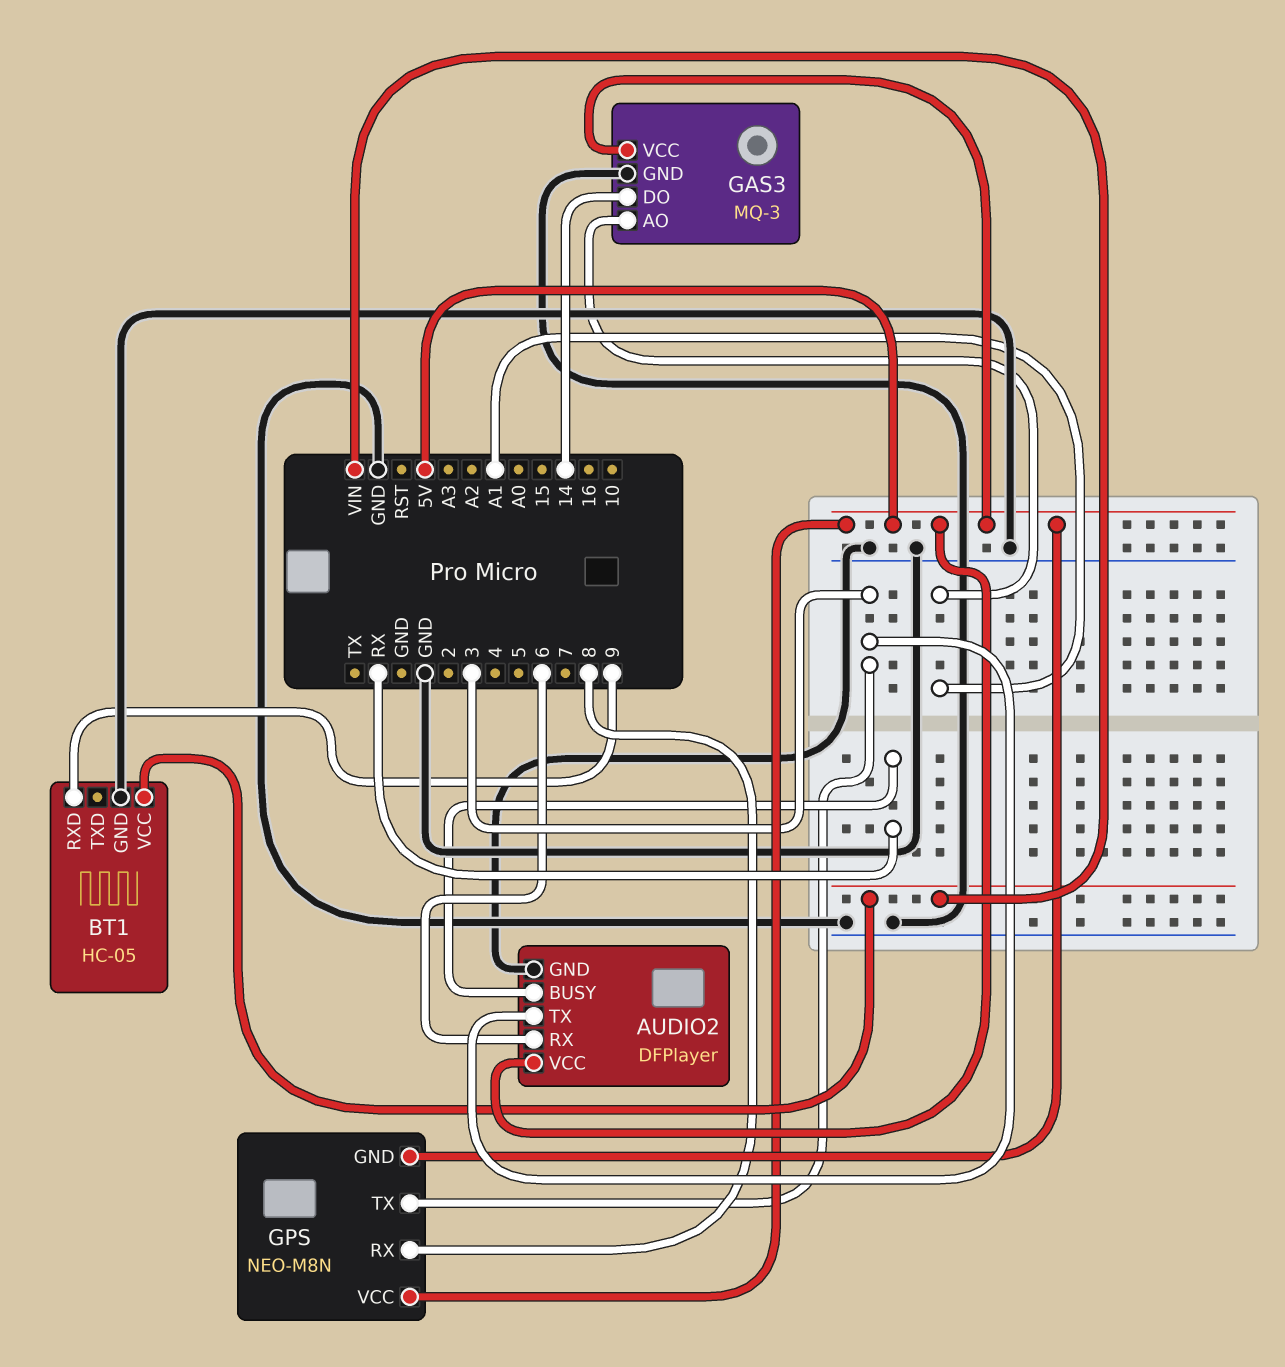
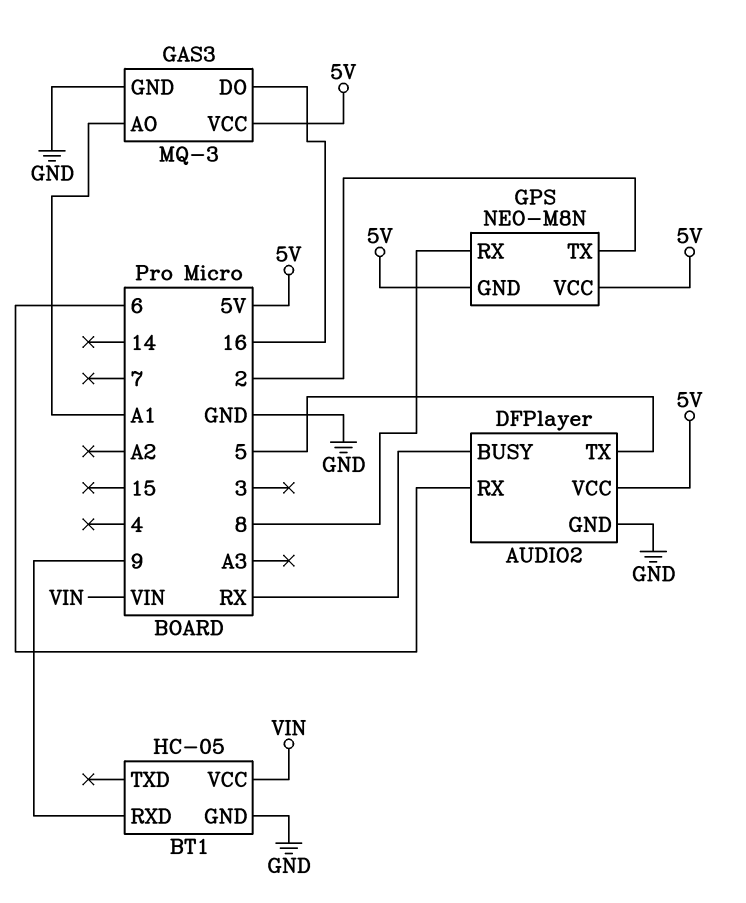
AUDIO2 pin TX: 3 -> 5
GAS3 pin DO: 14 -> 16
GPS pin TX: 3 -> 2

